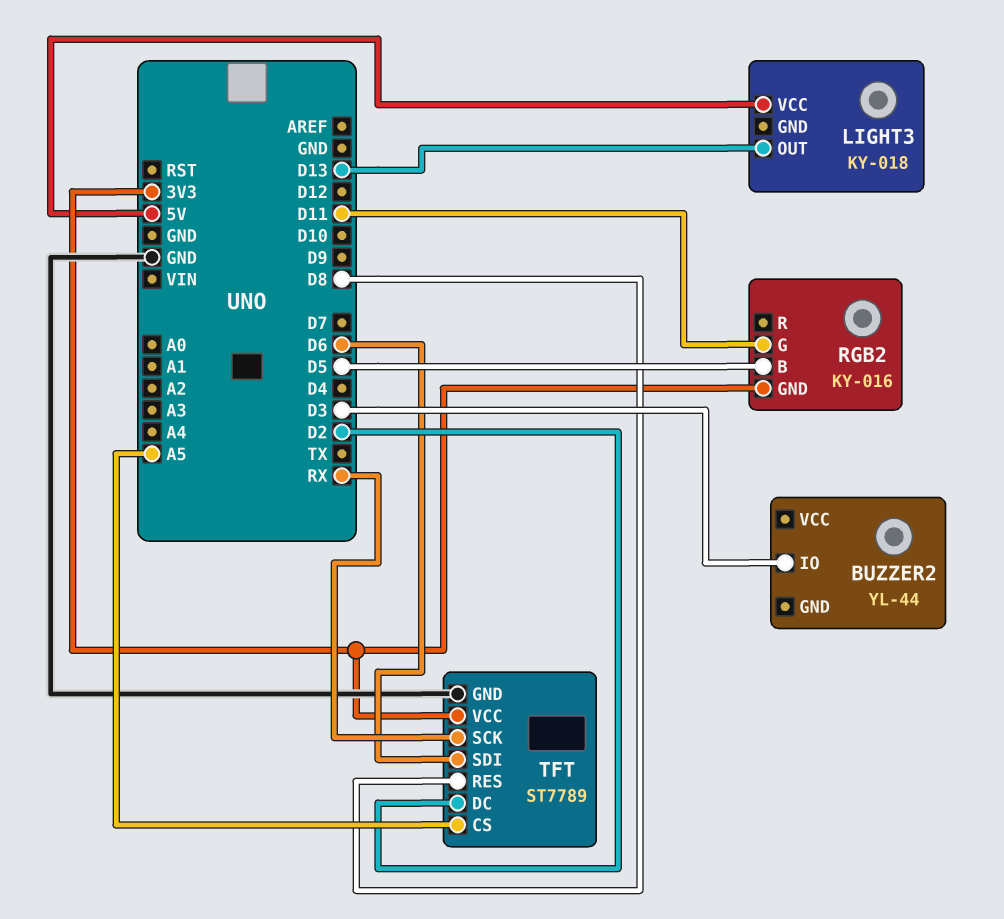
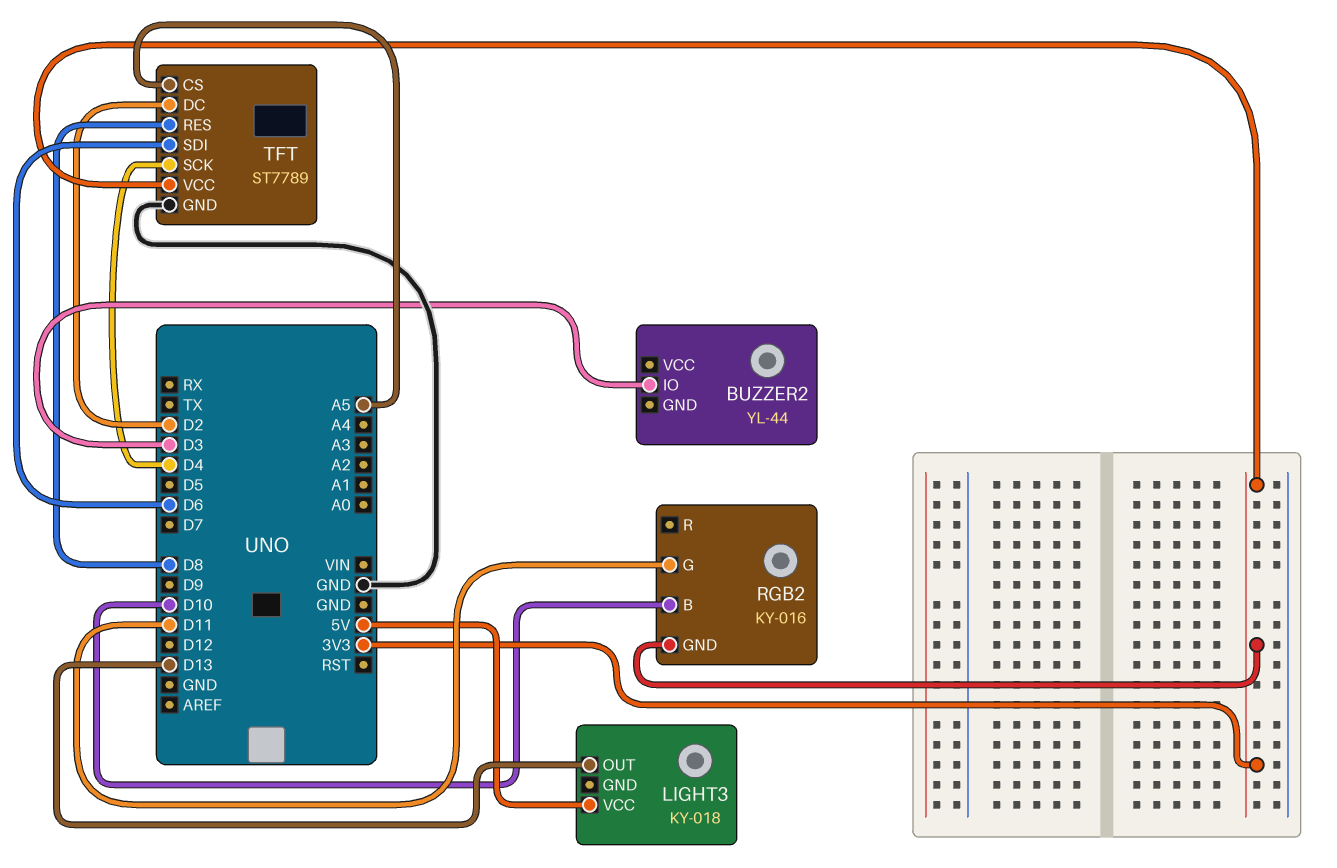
RGB2 pin B: D5 -> D10
TFT pin SCK: RX -> D4

